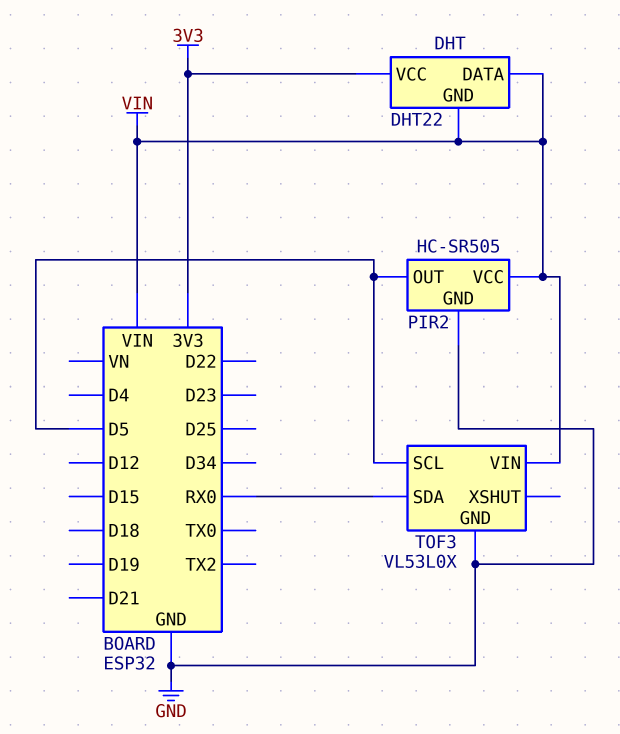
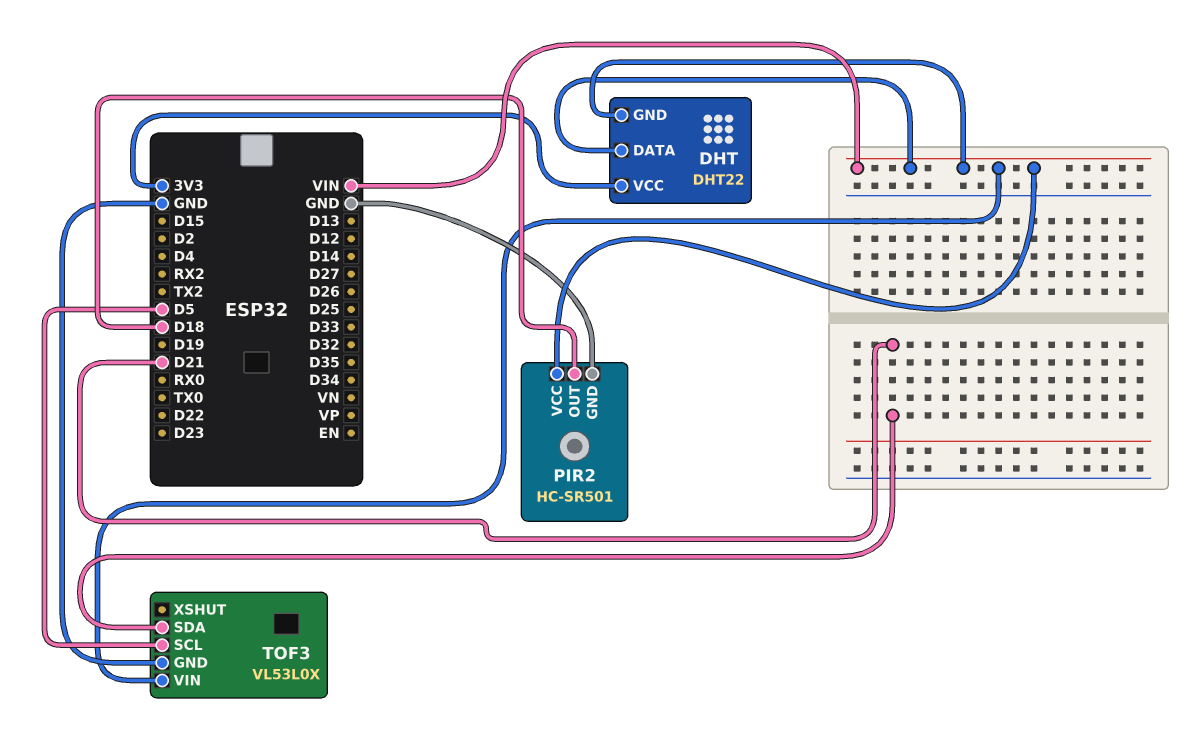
PIR2: HC-SR505 -> HC-SR501
PIR2 pin OUT: D5 -> D18
TOF3 pin SDA: RX0 -> D21

